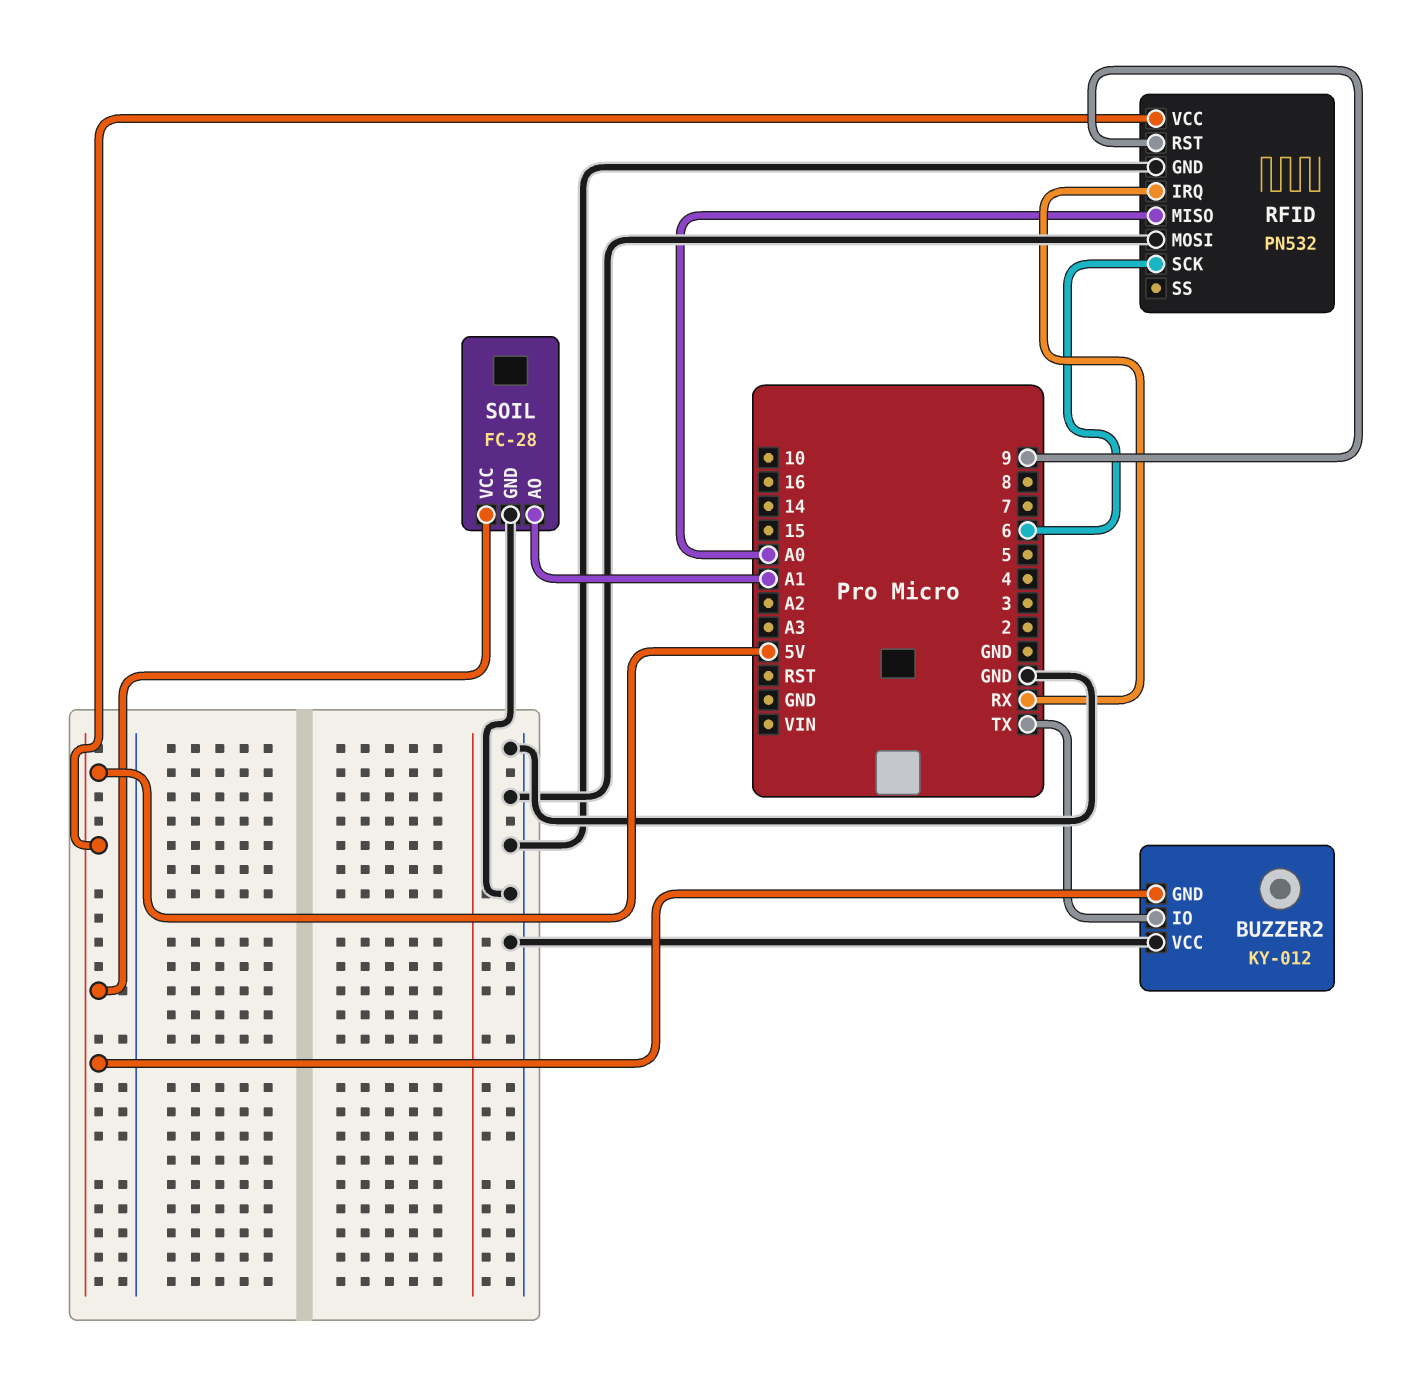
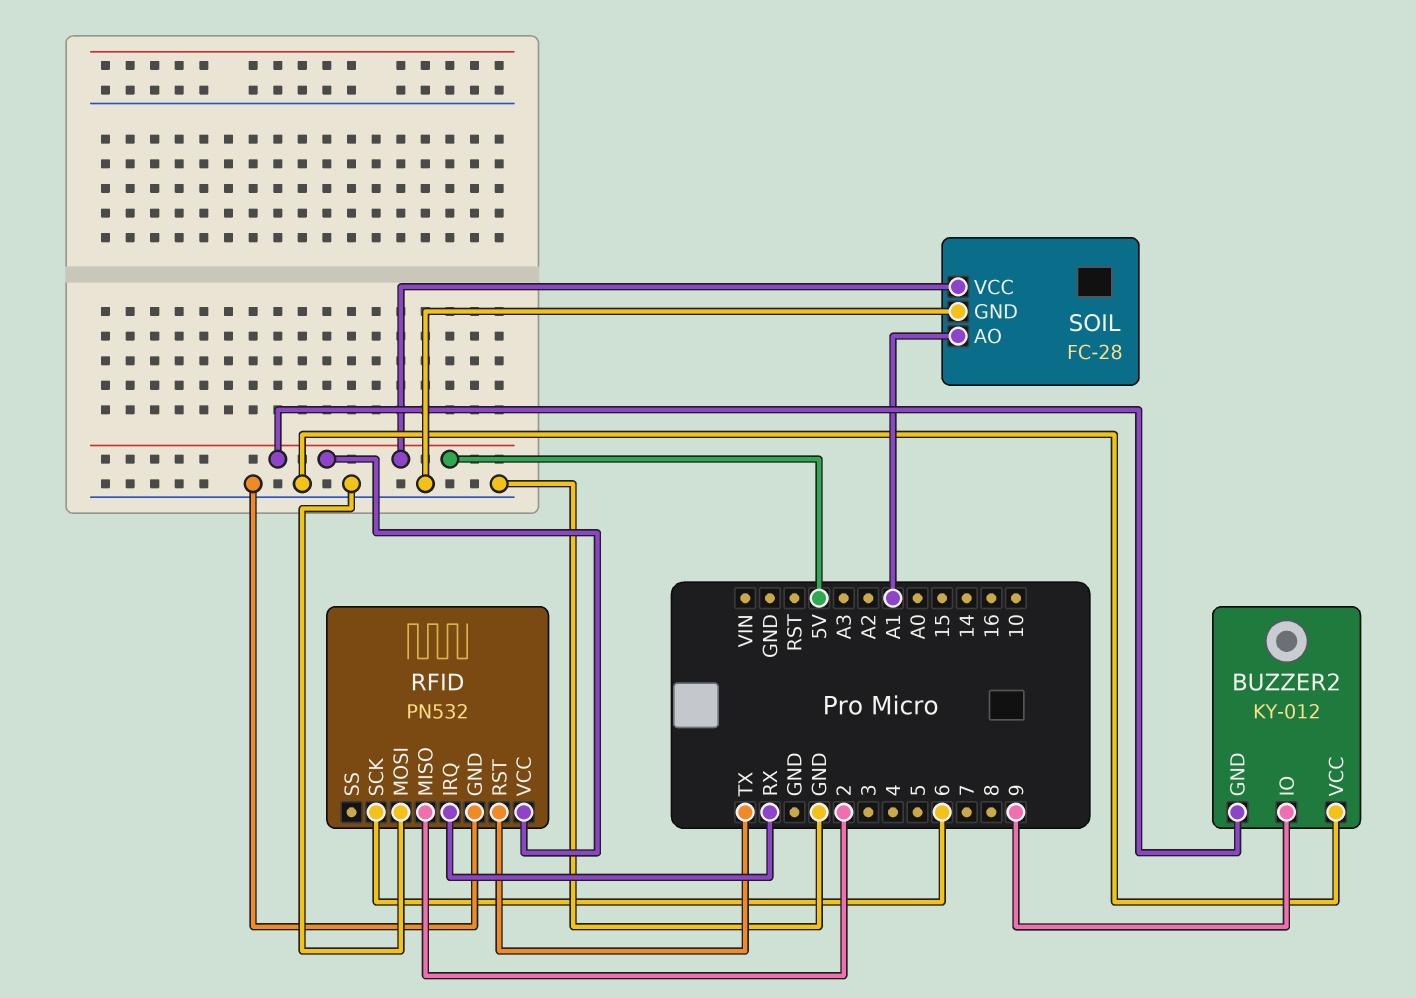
BUZZER2 pin IO: TX -> 9
RFID pin MISO: A0 -> 2
RFID pin RST: 9 -> TX

